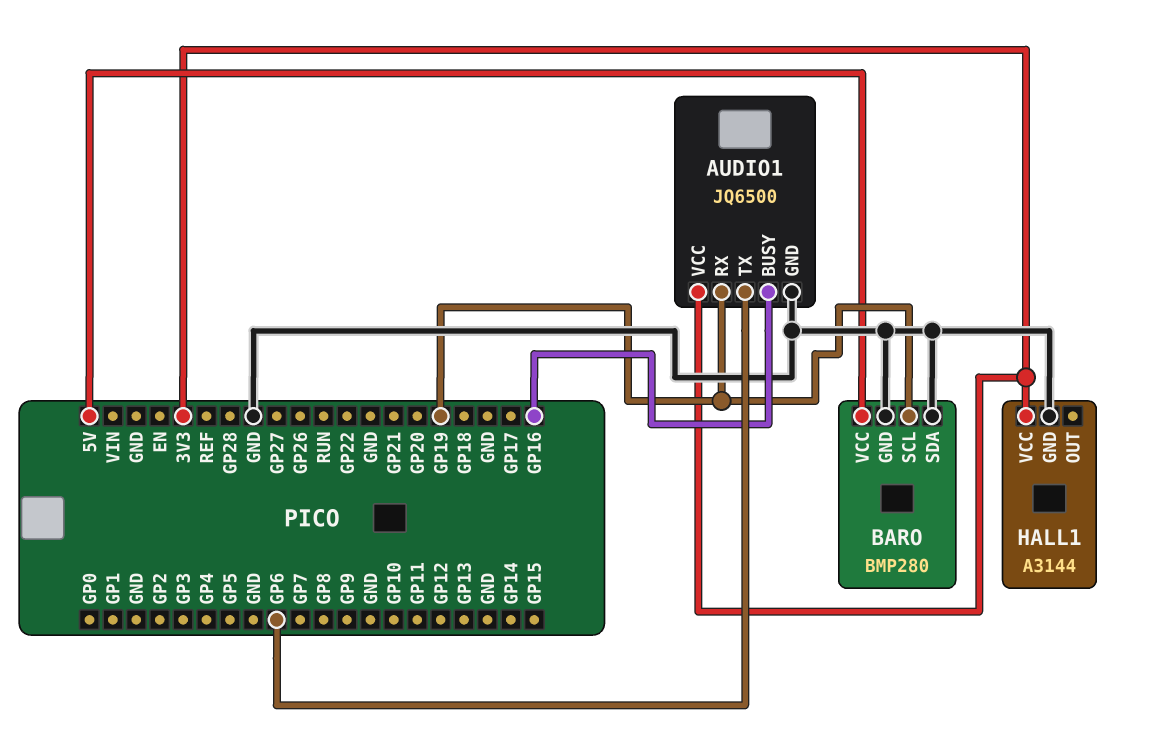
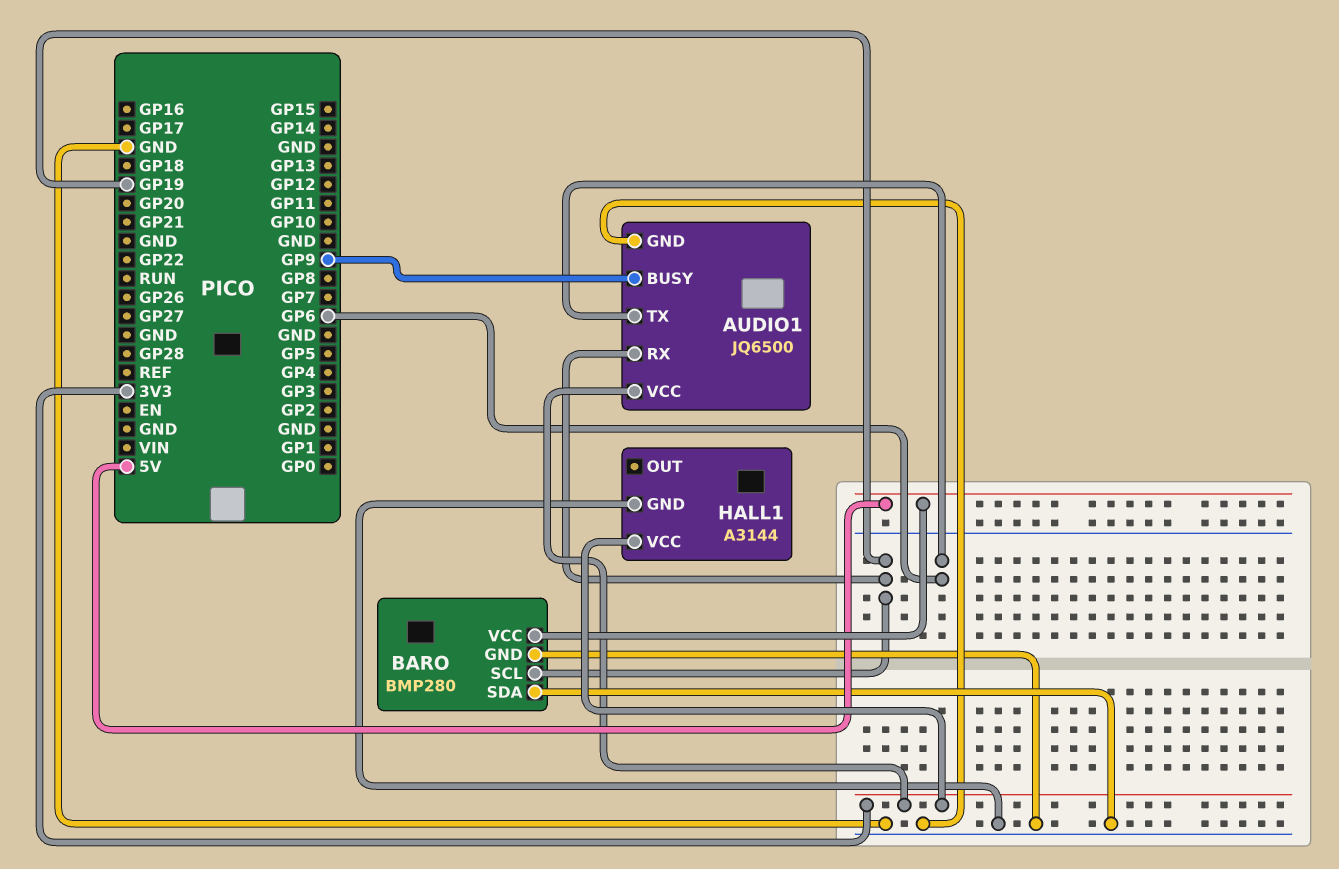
AUDIO1 pin BUSY: GP16 -> GP9

